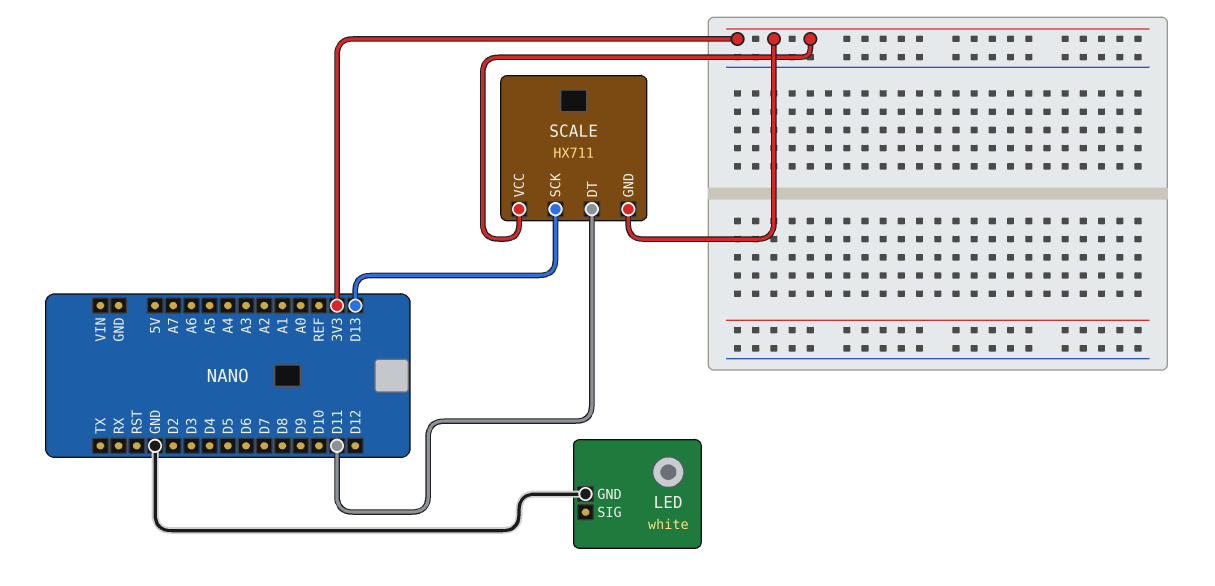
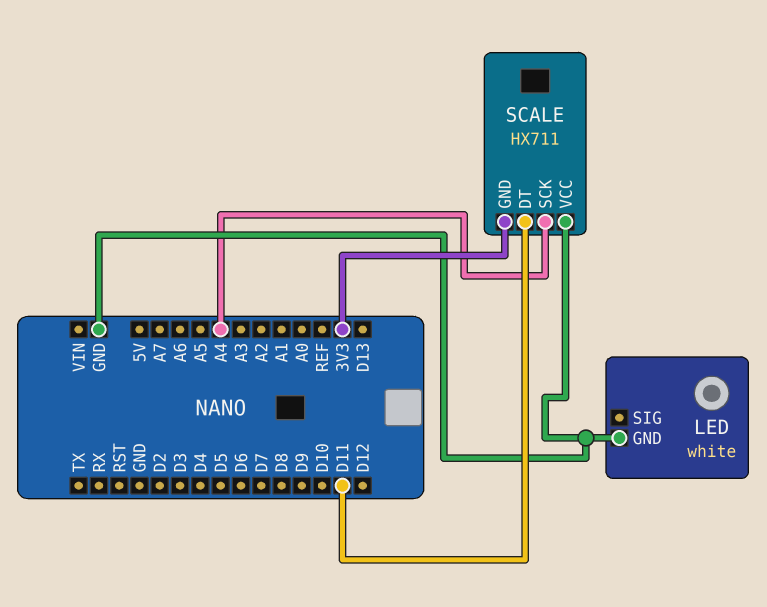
SCALE pin SCK: D13 -> A4
SCALE pin VCC: 3V3 -> GND

